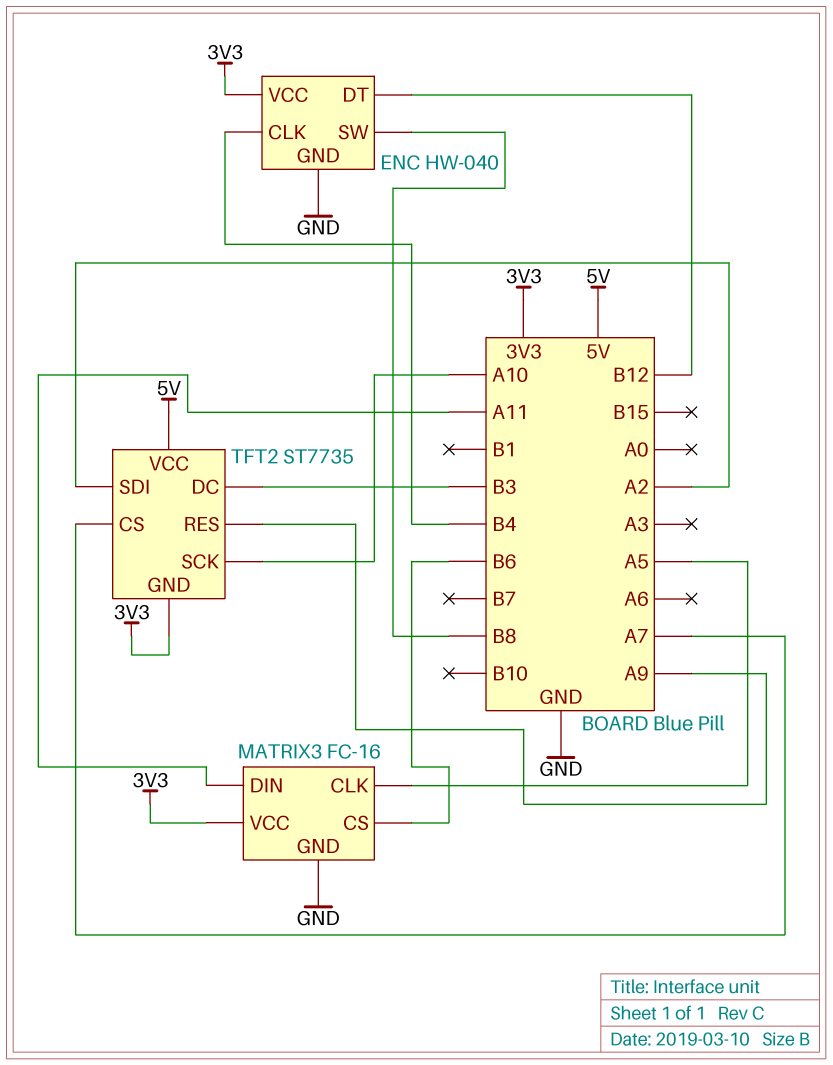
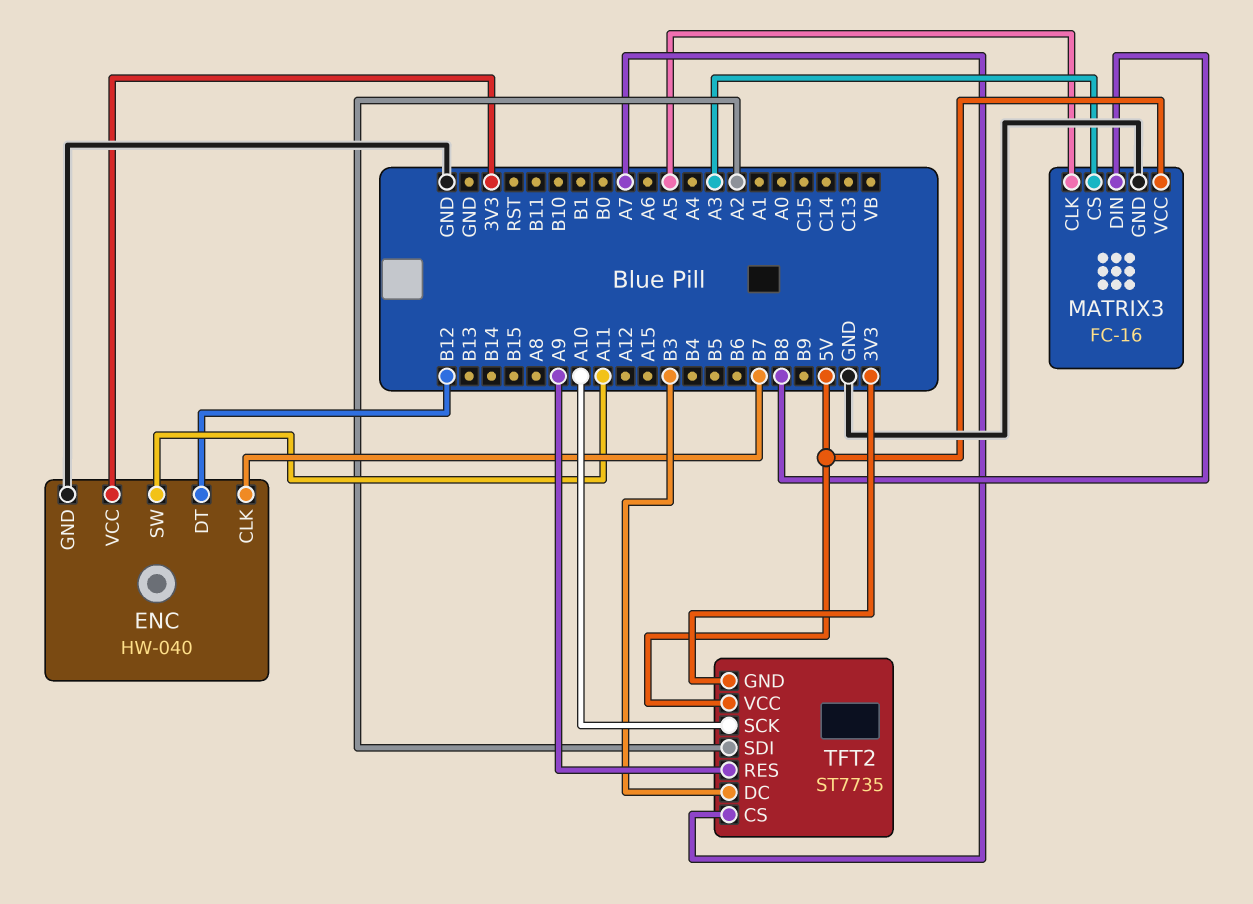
ENC pin CLK: B4 -> B7
ENC pin SW: B8 -> A11
MATRIX3 pin CS: B6 -> A3
MATRIX3 pin DIN: A11 -> B8
MATRIX3 pin VCC: 3V3 -> 5V

